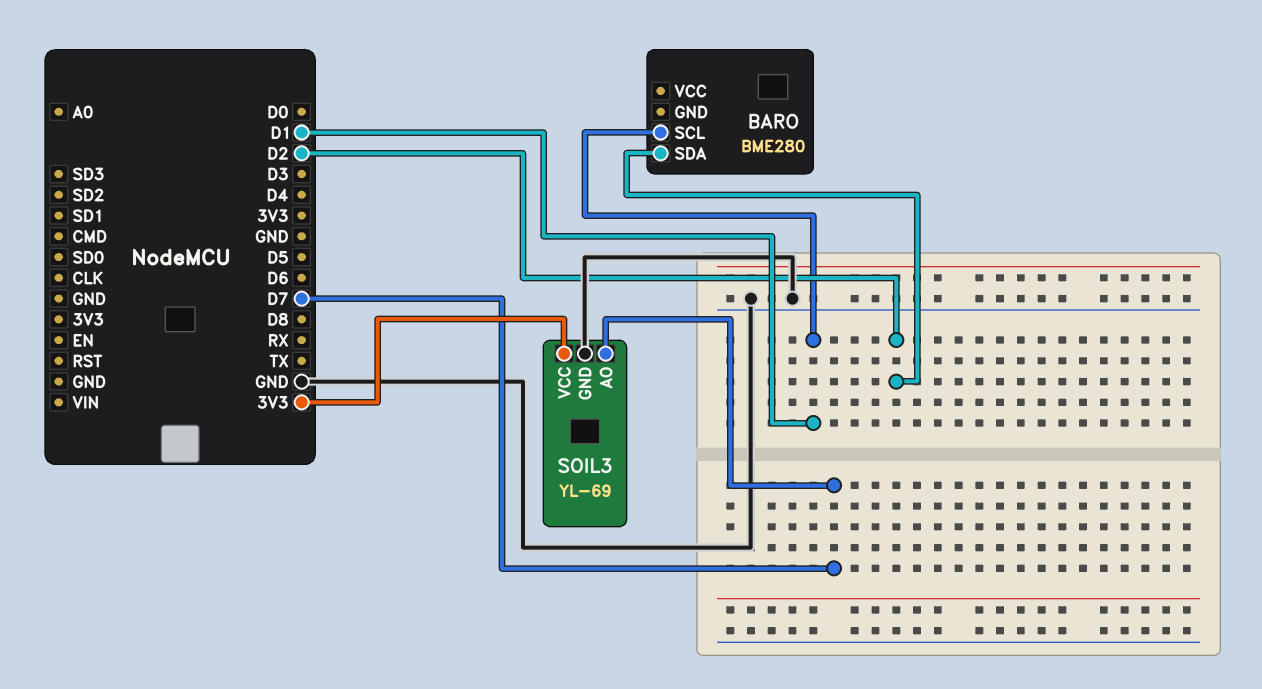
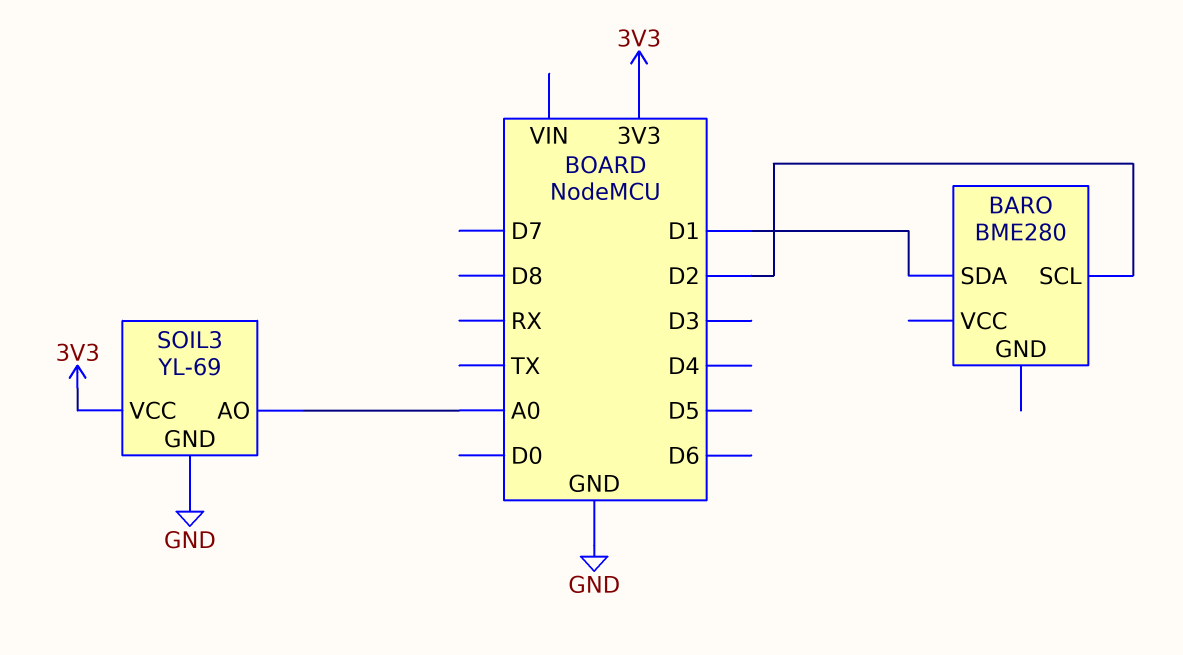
BARO pin SCL: D1 -> D2
BARO pin SDA: D2 -> D1
SOIL3 pin AO: D7 -> A0

